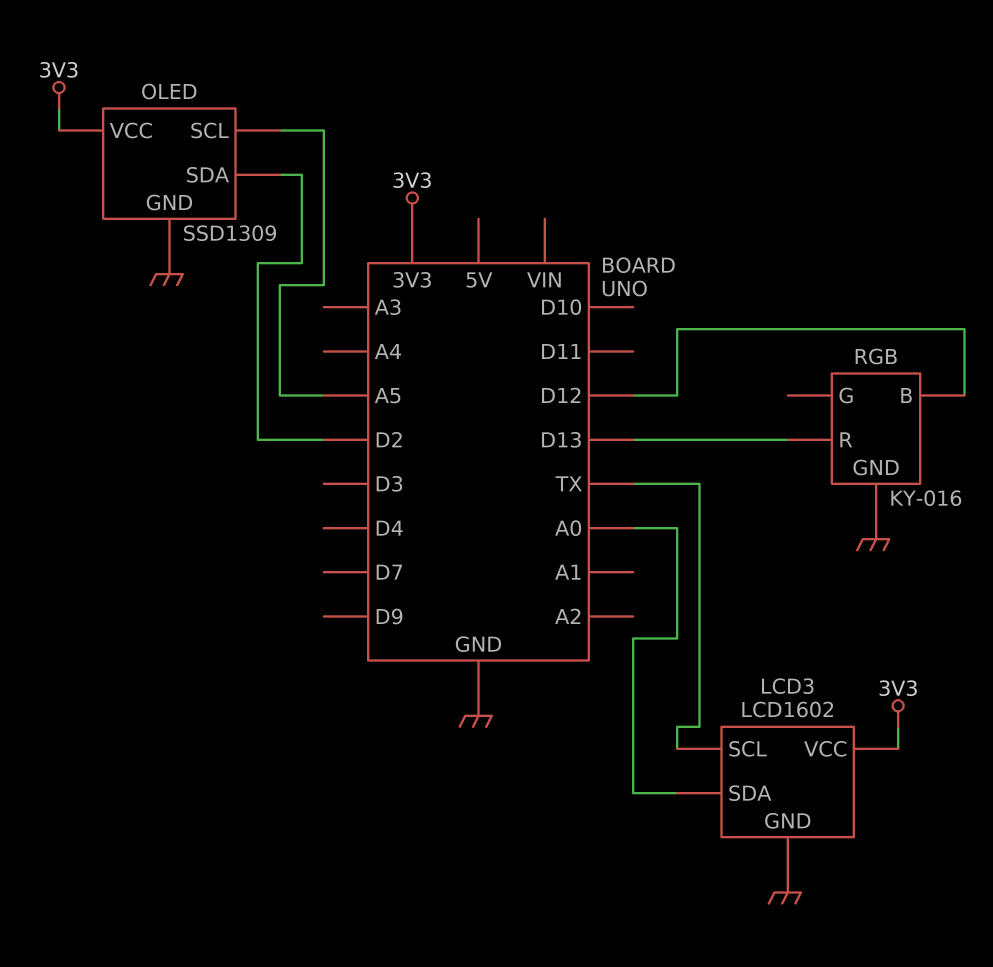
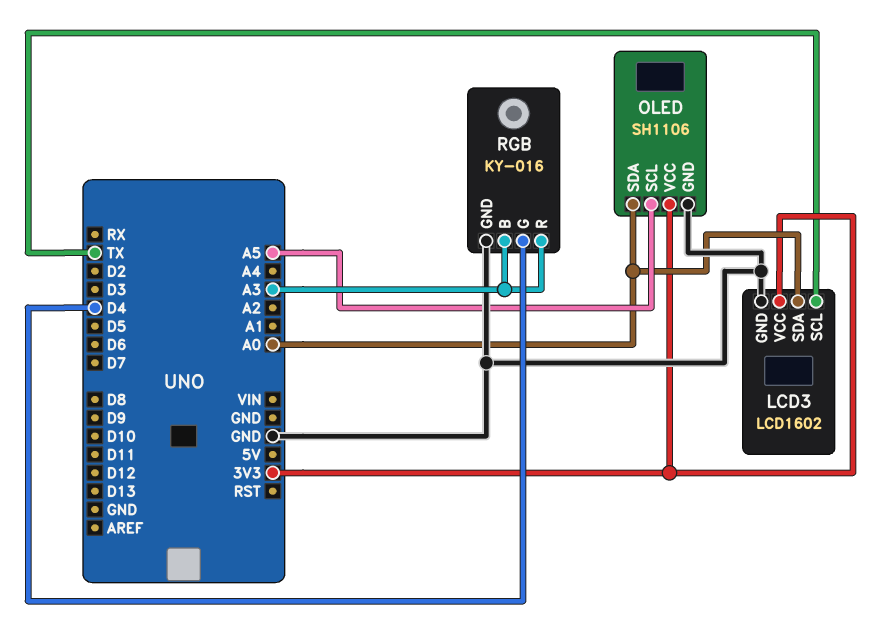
OLED: SSD1309 -> SH1106
OLED pin SDA: D2 -> A0
RGB pin B: D12 -> A3
RGB pin G: none -> D4
RGB pin R: D13 -> A3

